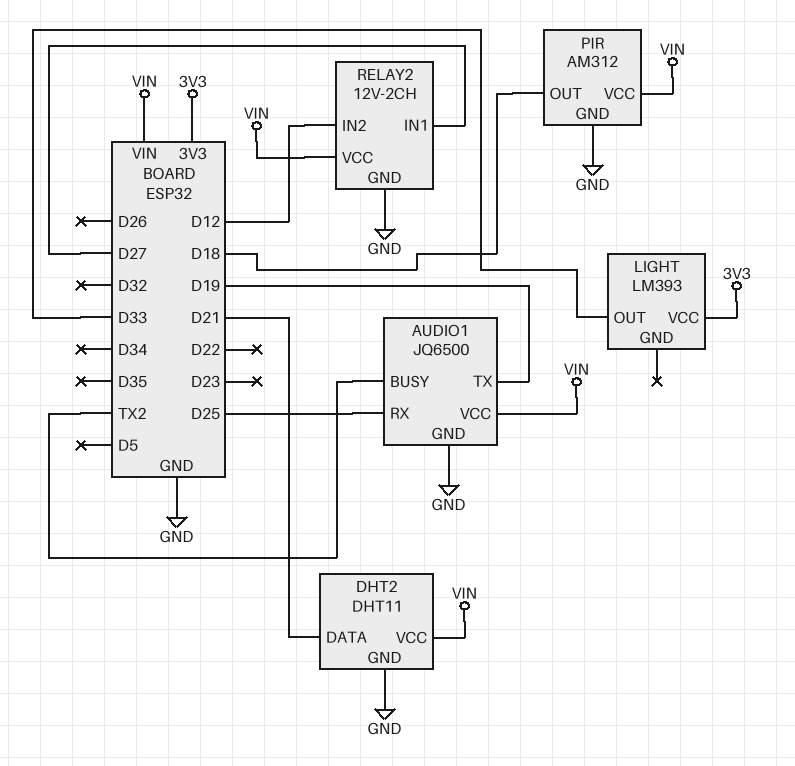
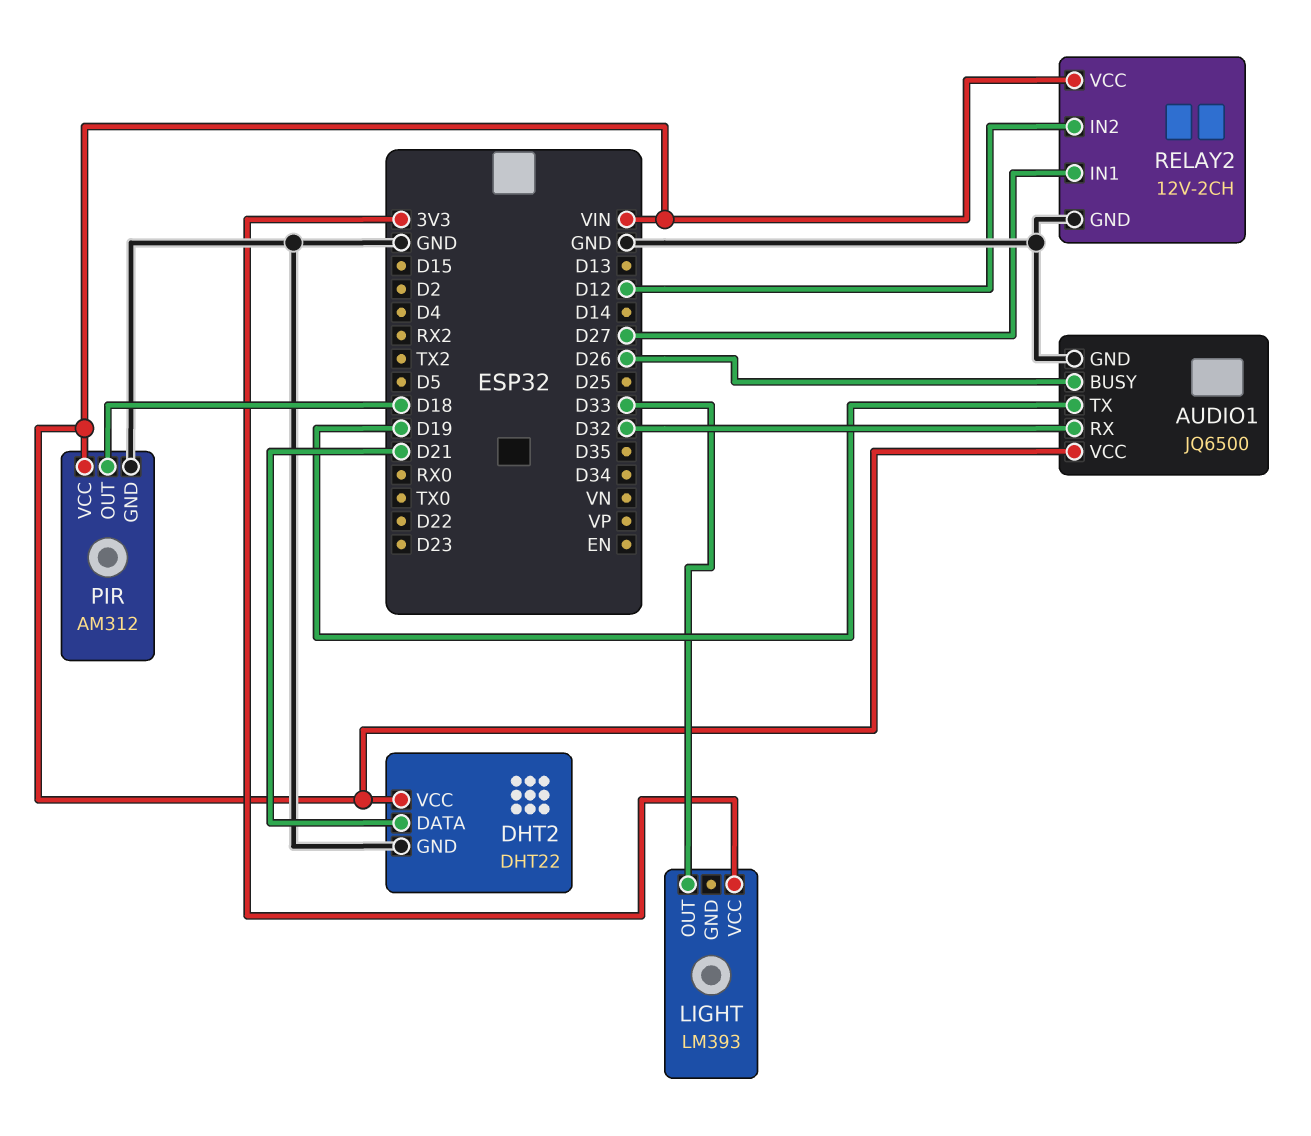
AUDIO1 pin BUSY: TX2 -> D26
AUDIO1 pin RX: D25 -> D32
DHT2: DHT11 -> DHT22

